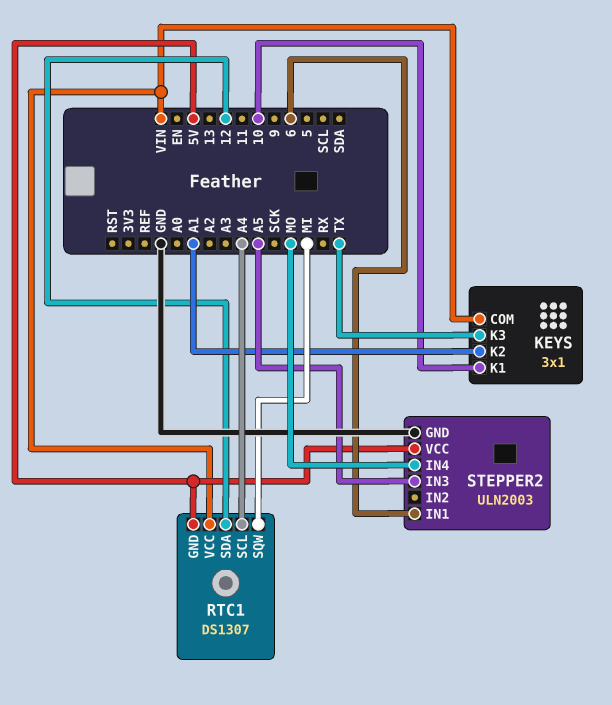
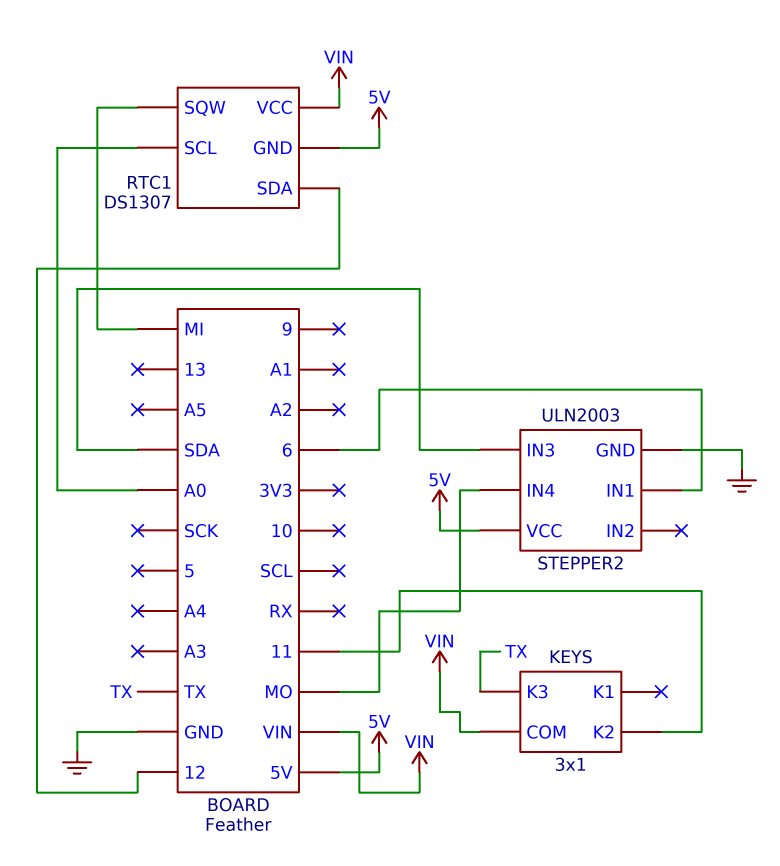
KEYS pin K1: 10 -> none
KEYS pin K2: A1 -> 11
RTC1 pin SCL: A4 -> A0
STEPPER2 pin IN3: A5 -> SDA

